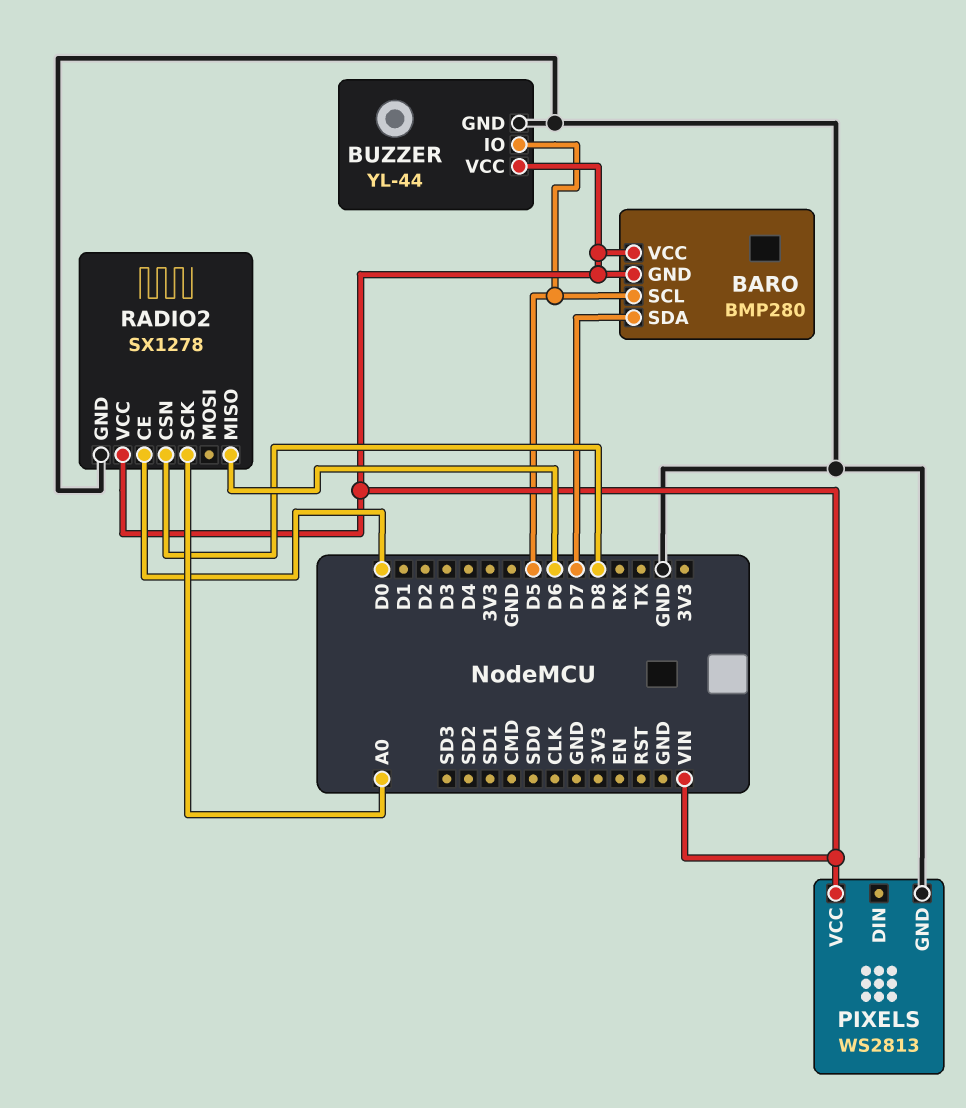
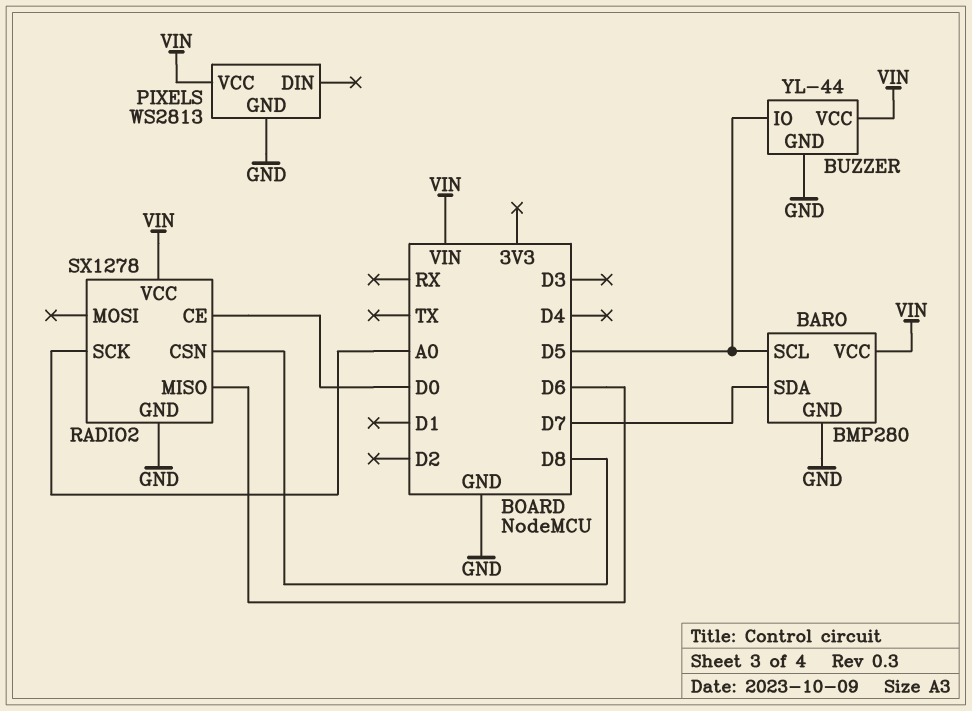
BARO pin GND: VIN -> GND

